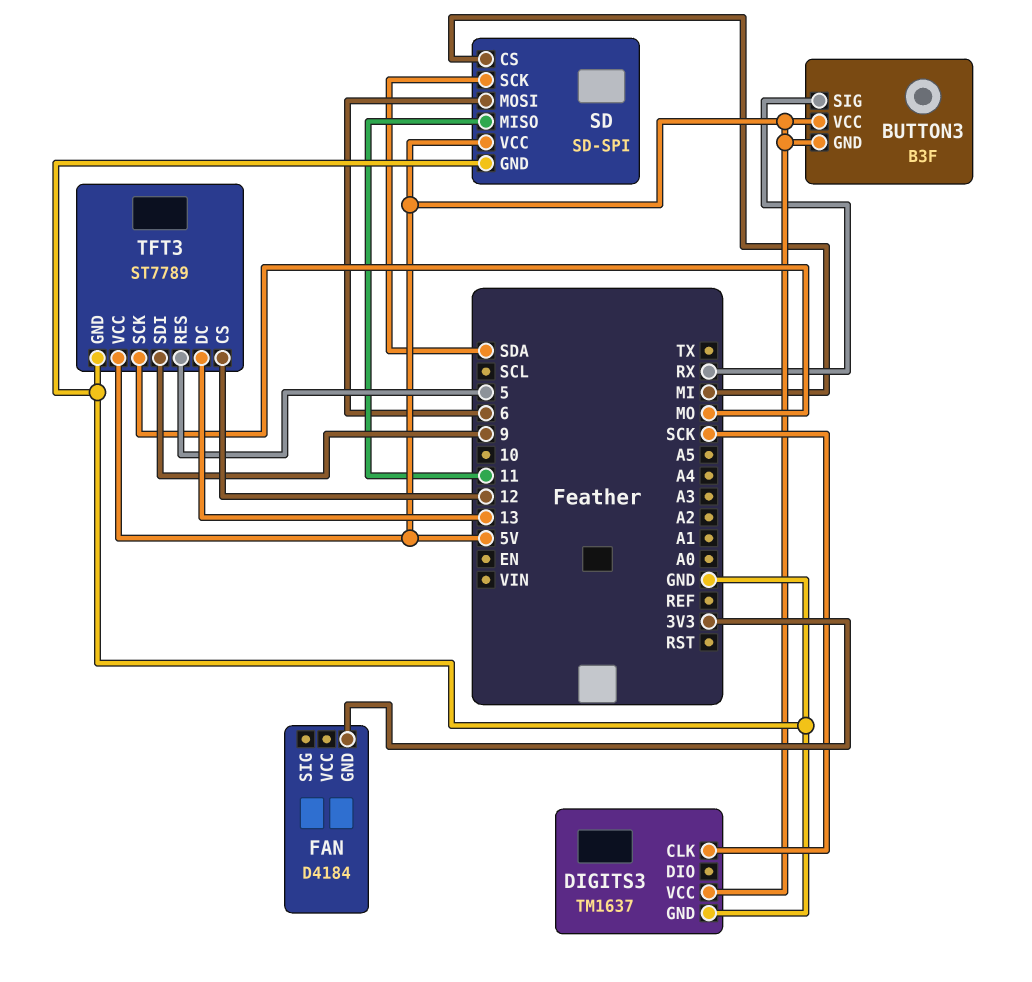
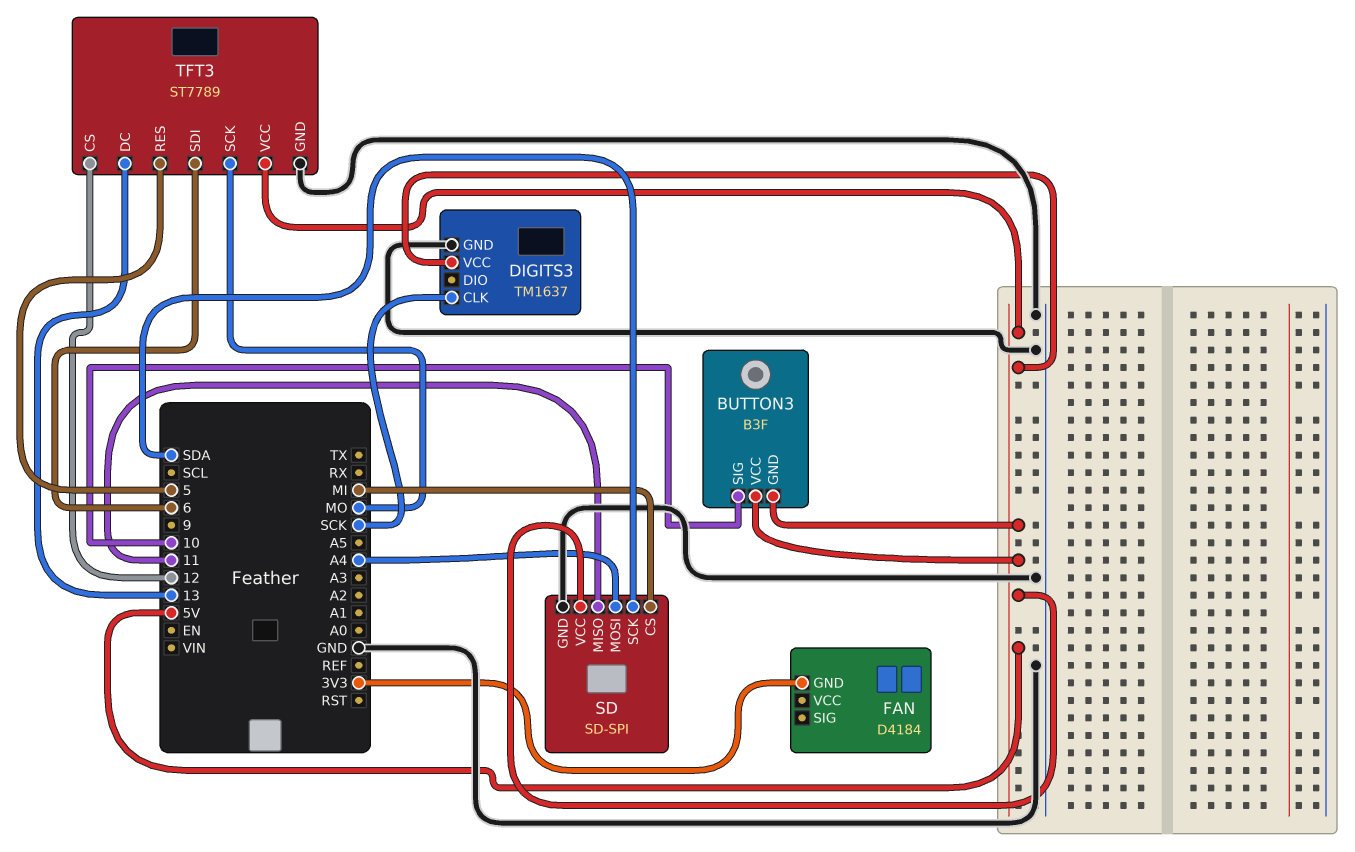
BUTTON3 pin SIG: RX -> 10
SD pin MOSI: 6 -> A4
TFT3 pin SDI: 9 -> 6

